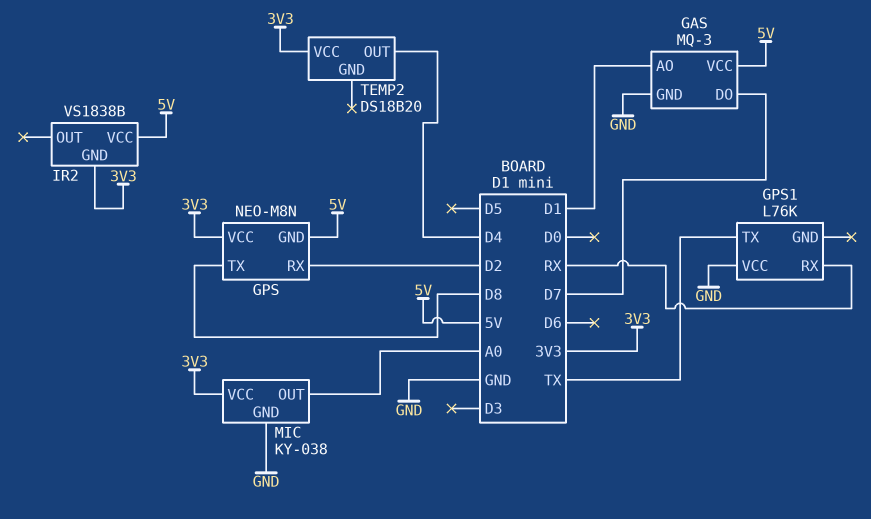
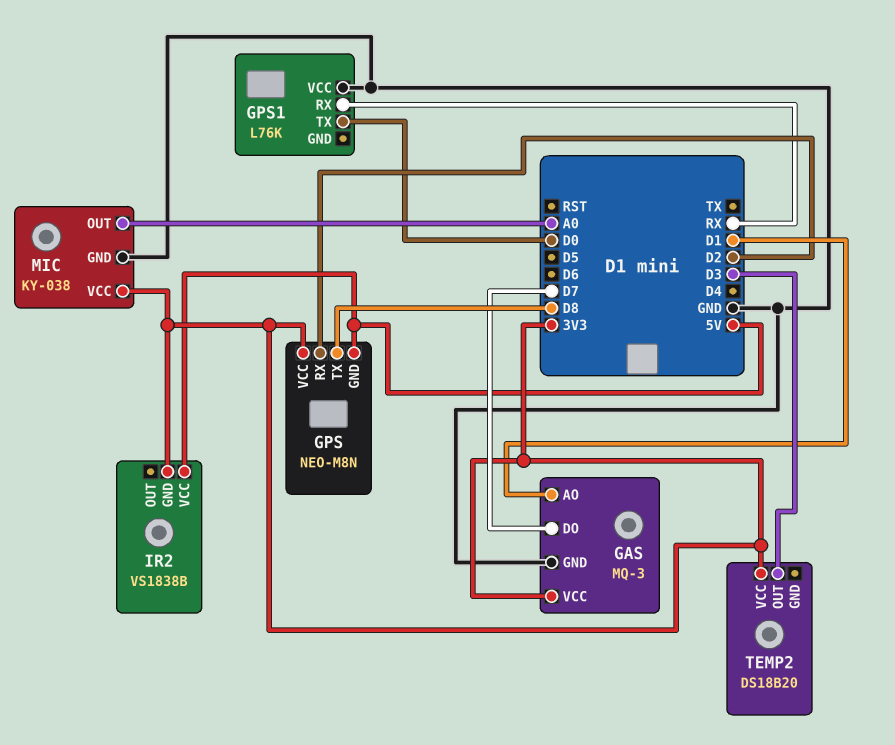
GAS pin VCC: 5V -> 3V3
GPS1 pin TX: TX -> D0
TEMP2 pin OUT: D4 -> D3

